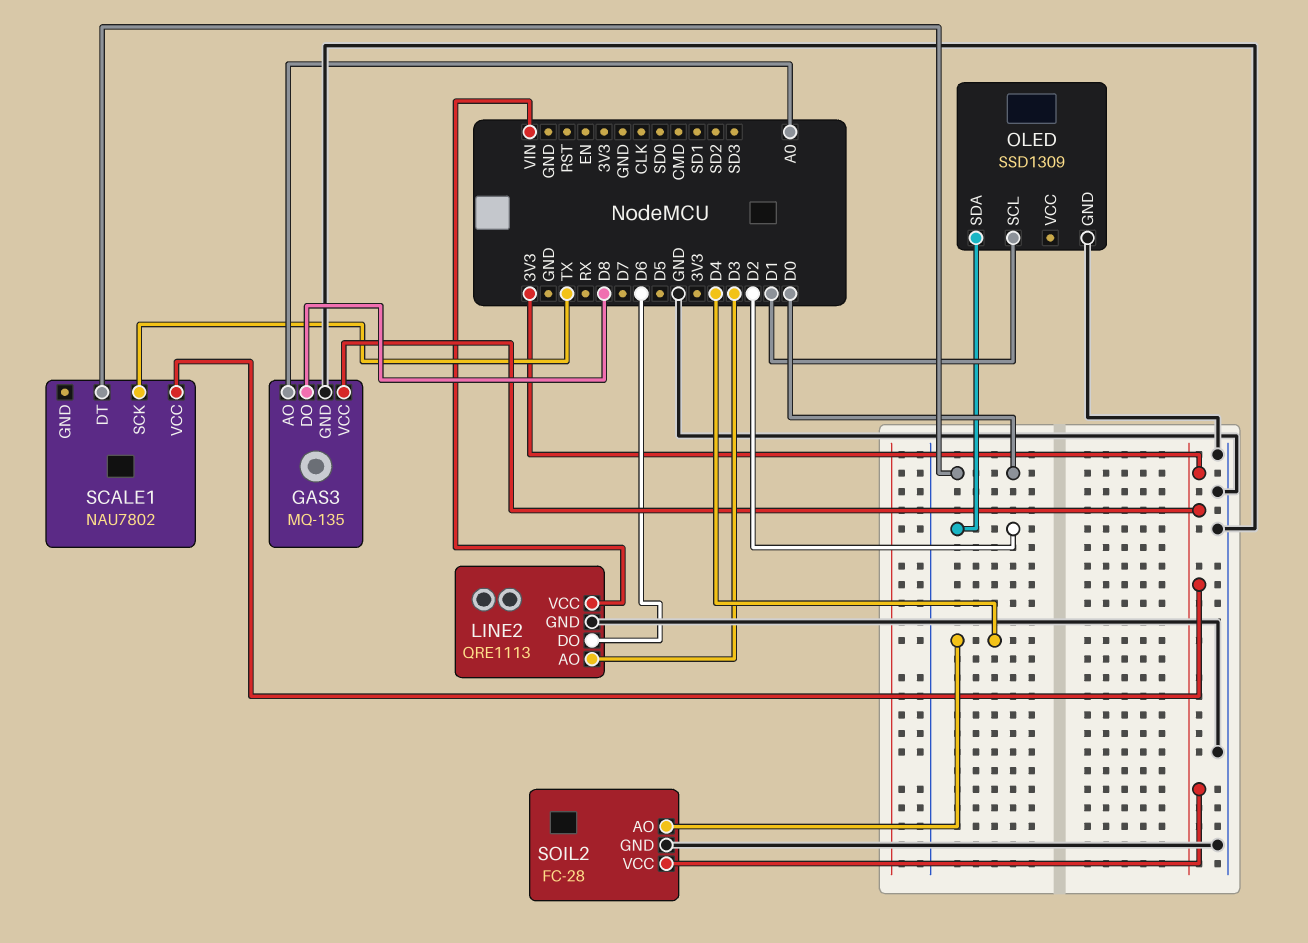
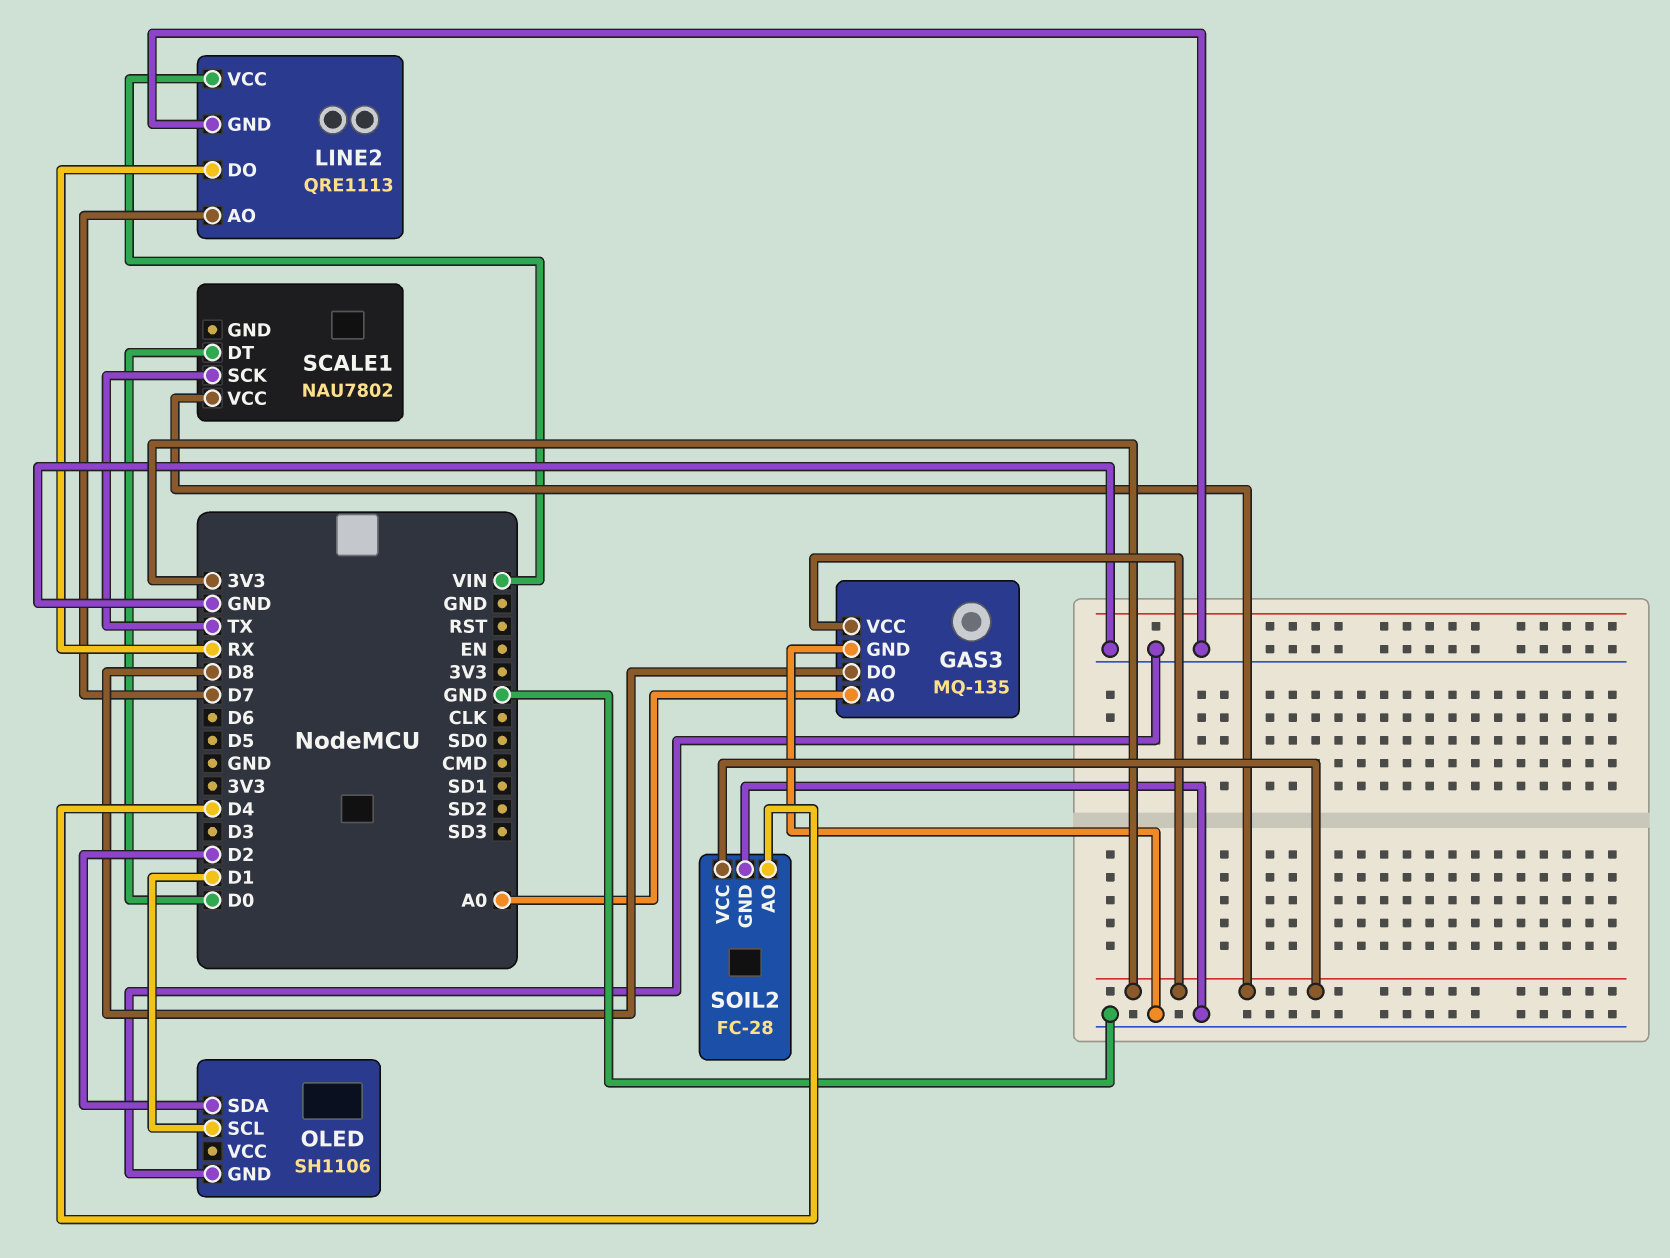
LINE2 pin AO: D3 -> D7
LINE2 pin DO: D6 -> RX
OLED: SSD1309 -> SH1106

